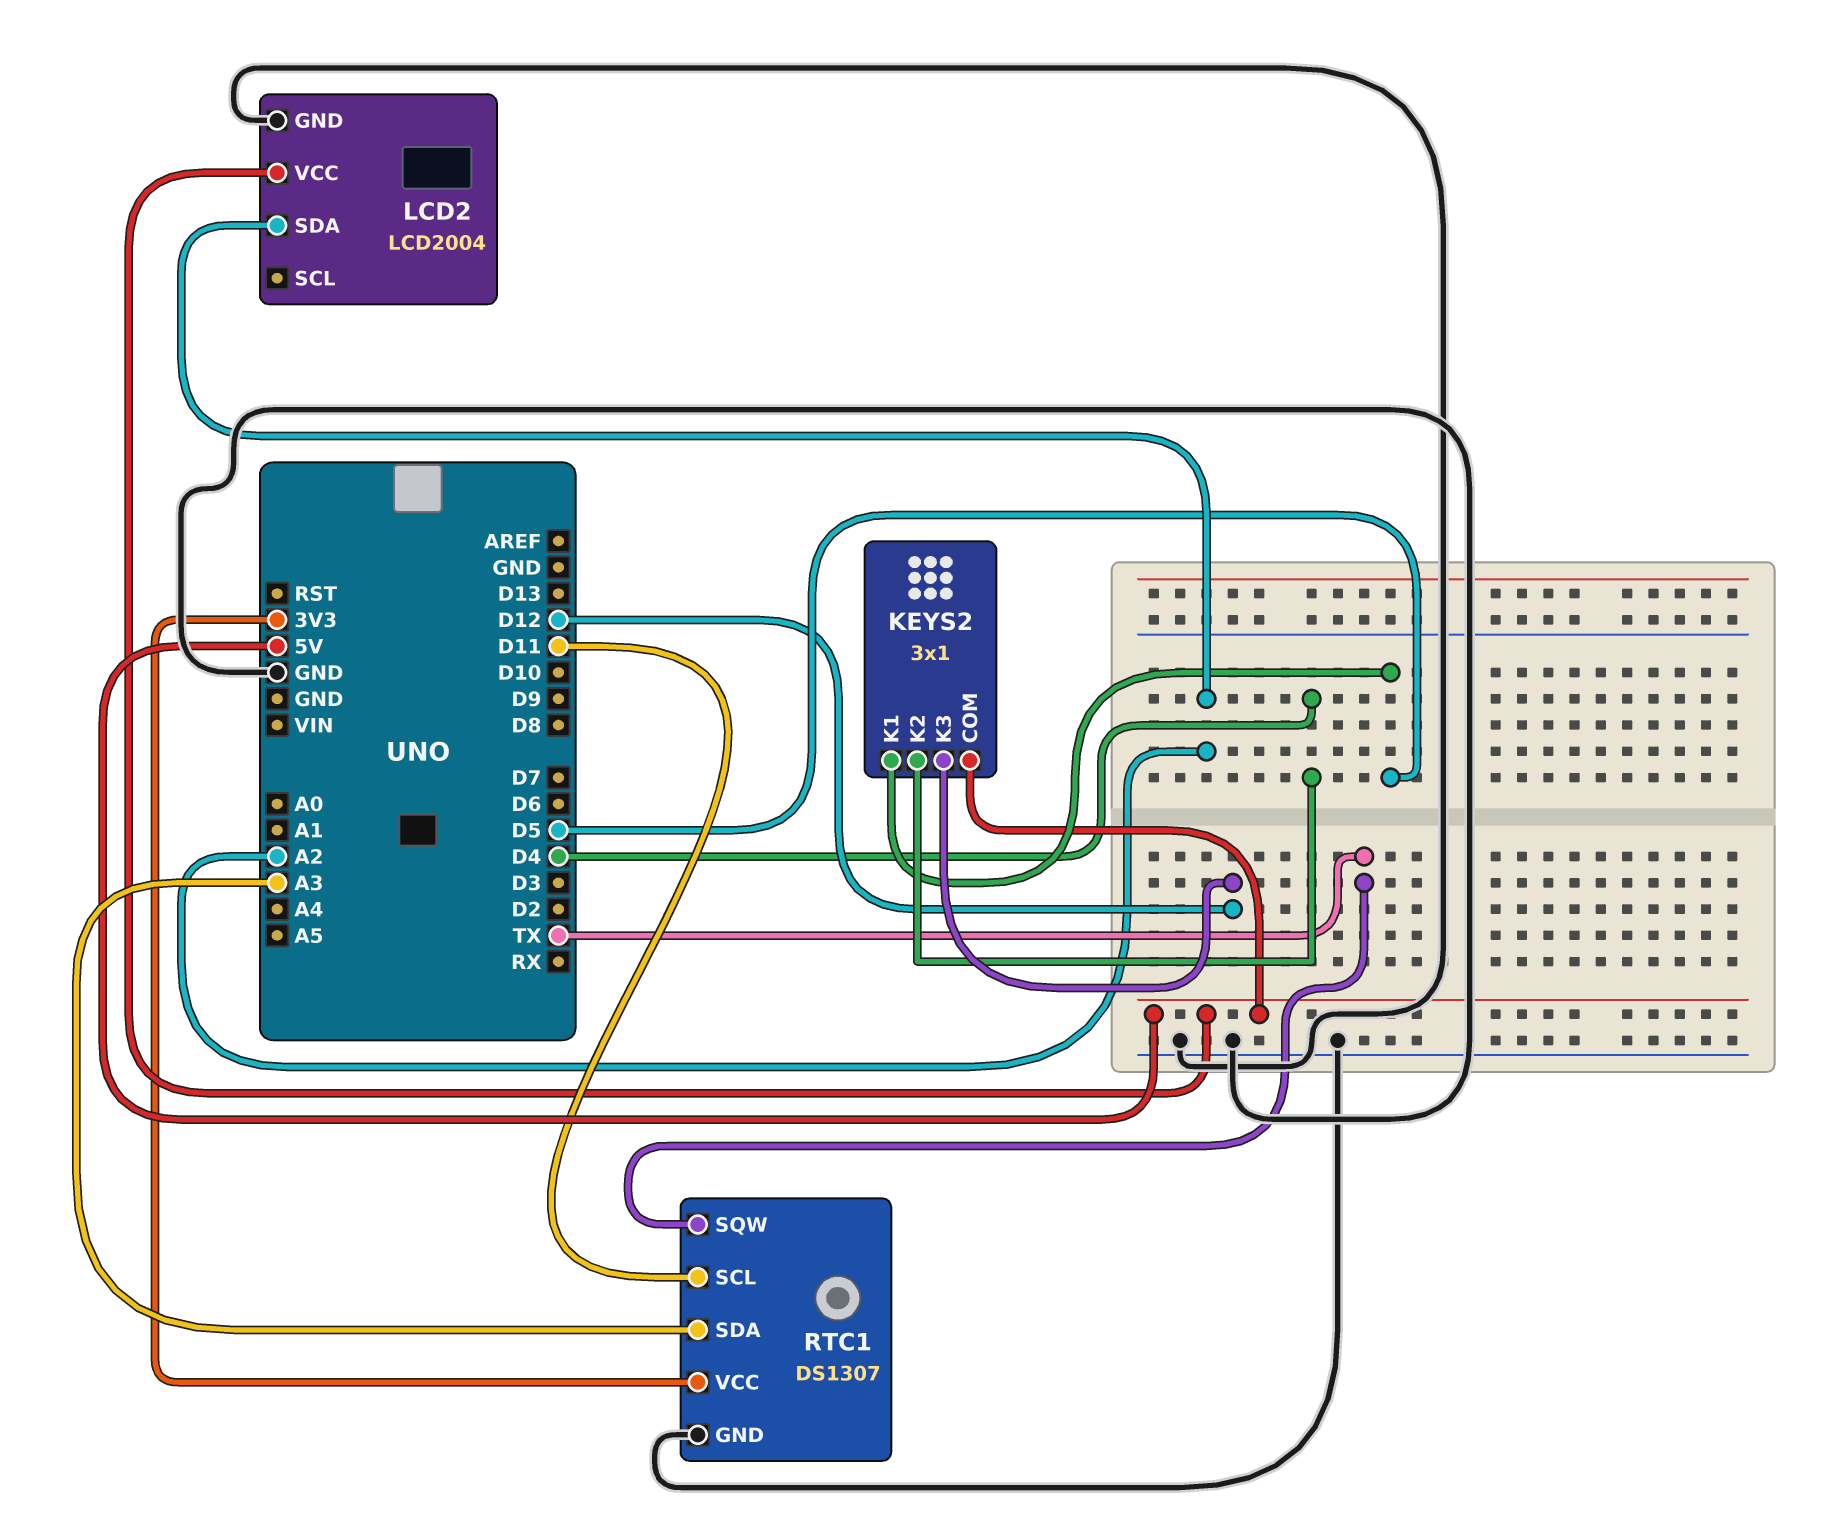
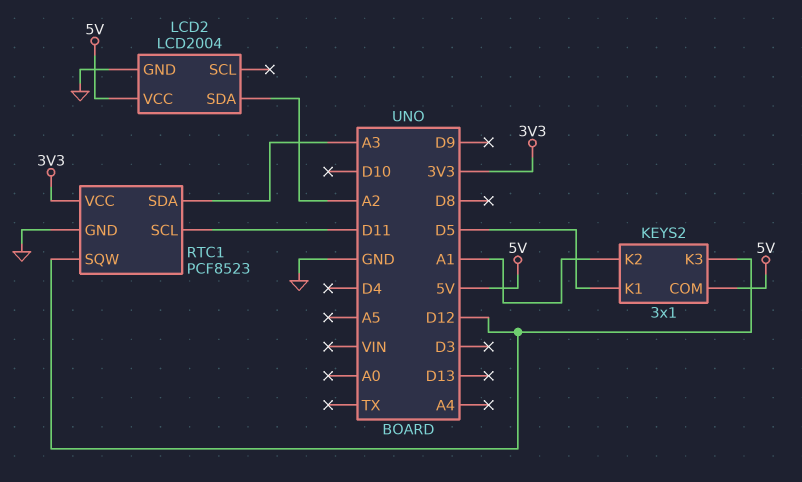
KEYS2 pin K2: D4 -> A1
RTC1: DS1307 -> PCF8523
RTC1 pin SQW: TX -> D12

